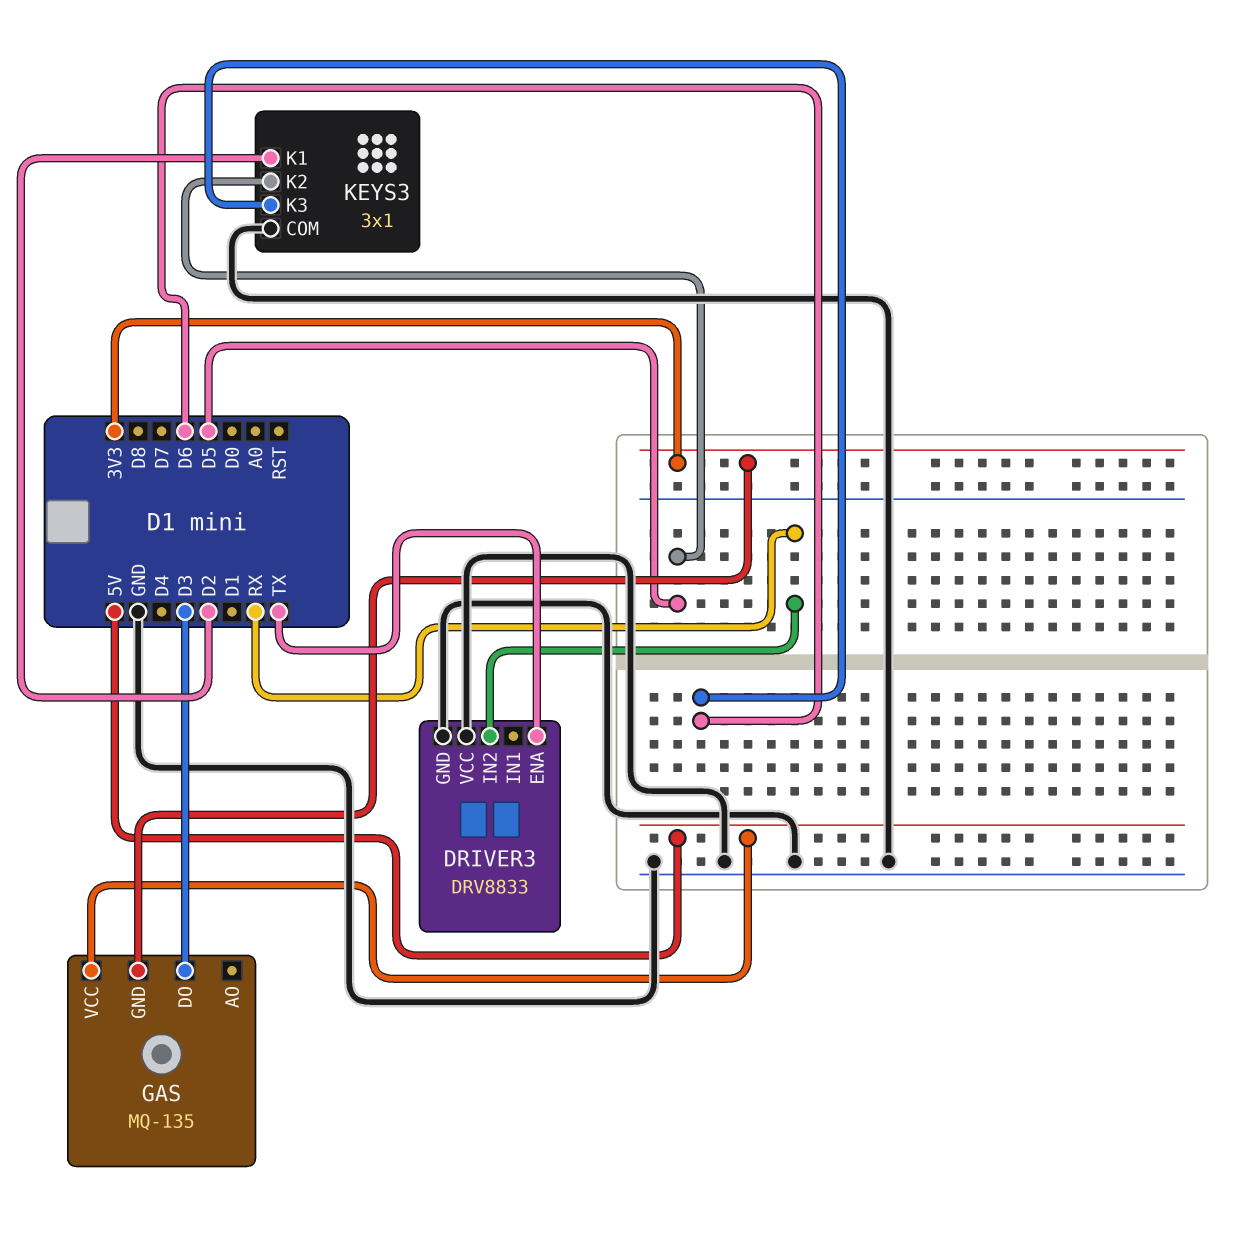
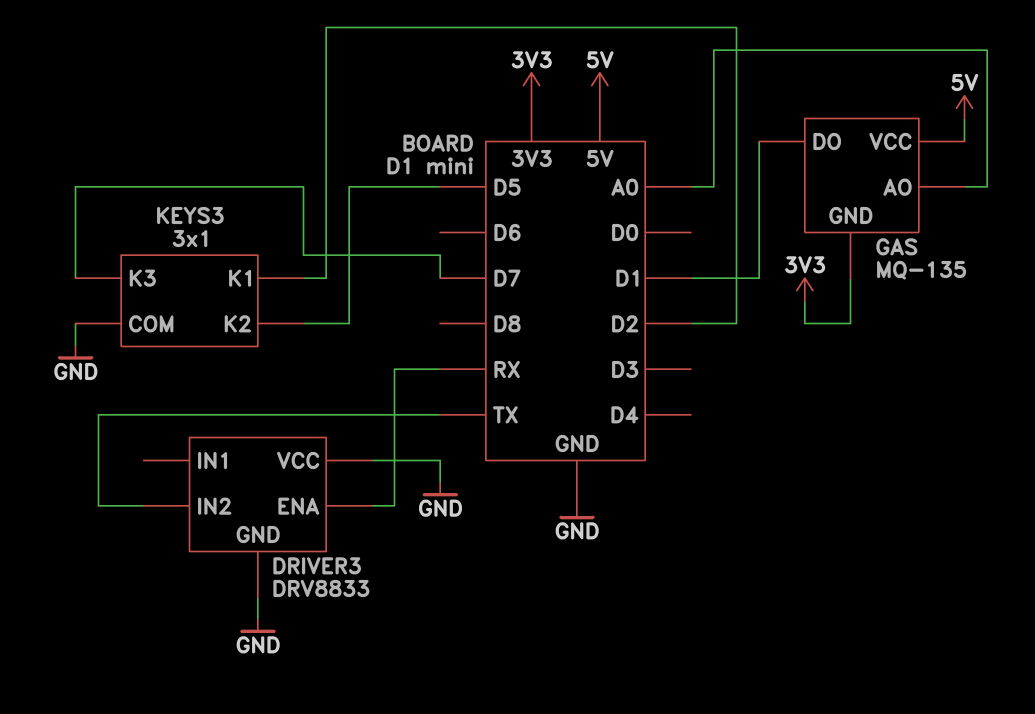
DRIVER3 pin ENA: TX -> RX
DRIVER3 pin IN2: RX -> TX
GAS pin AO: none -> A0
GAS pin DO: D3 -> D1
KEYS3 pin K3: D6 -> D7

